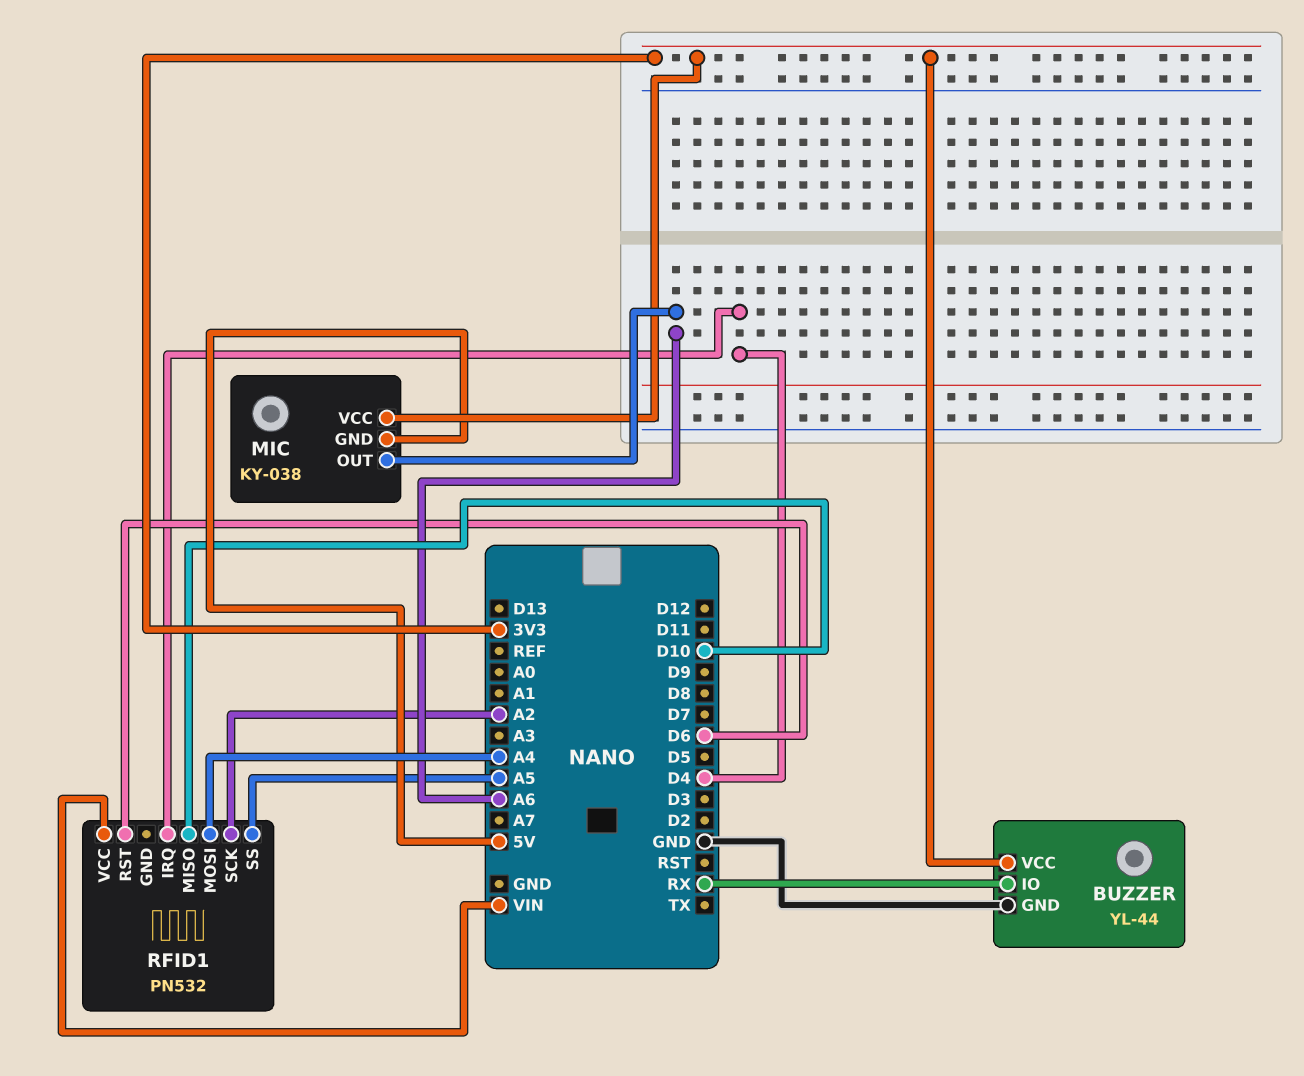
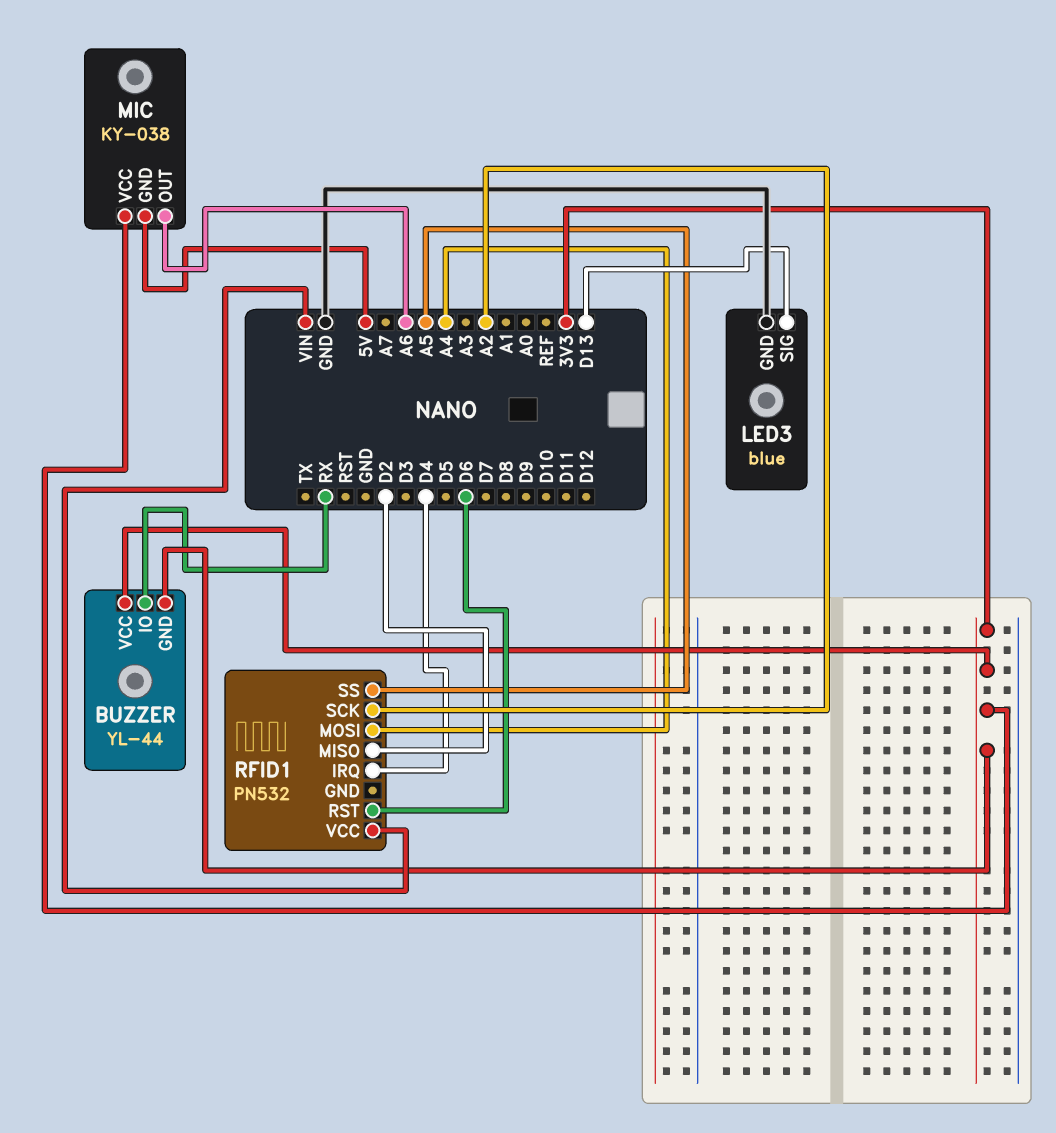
BUZZER pin GND: GND -> 3V3
LED3: none -> blue
LED3 pin GND: none -> GND
LED3 pin SIG: none -> D13
RFID1 pin MISO: D10 -> D2

